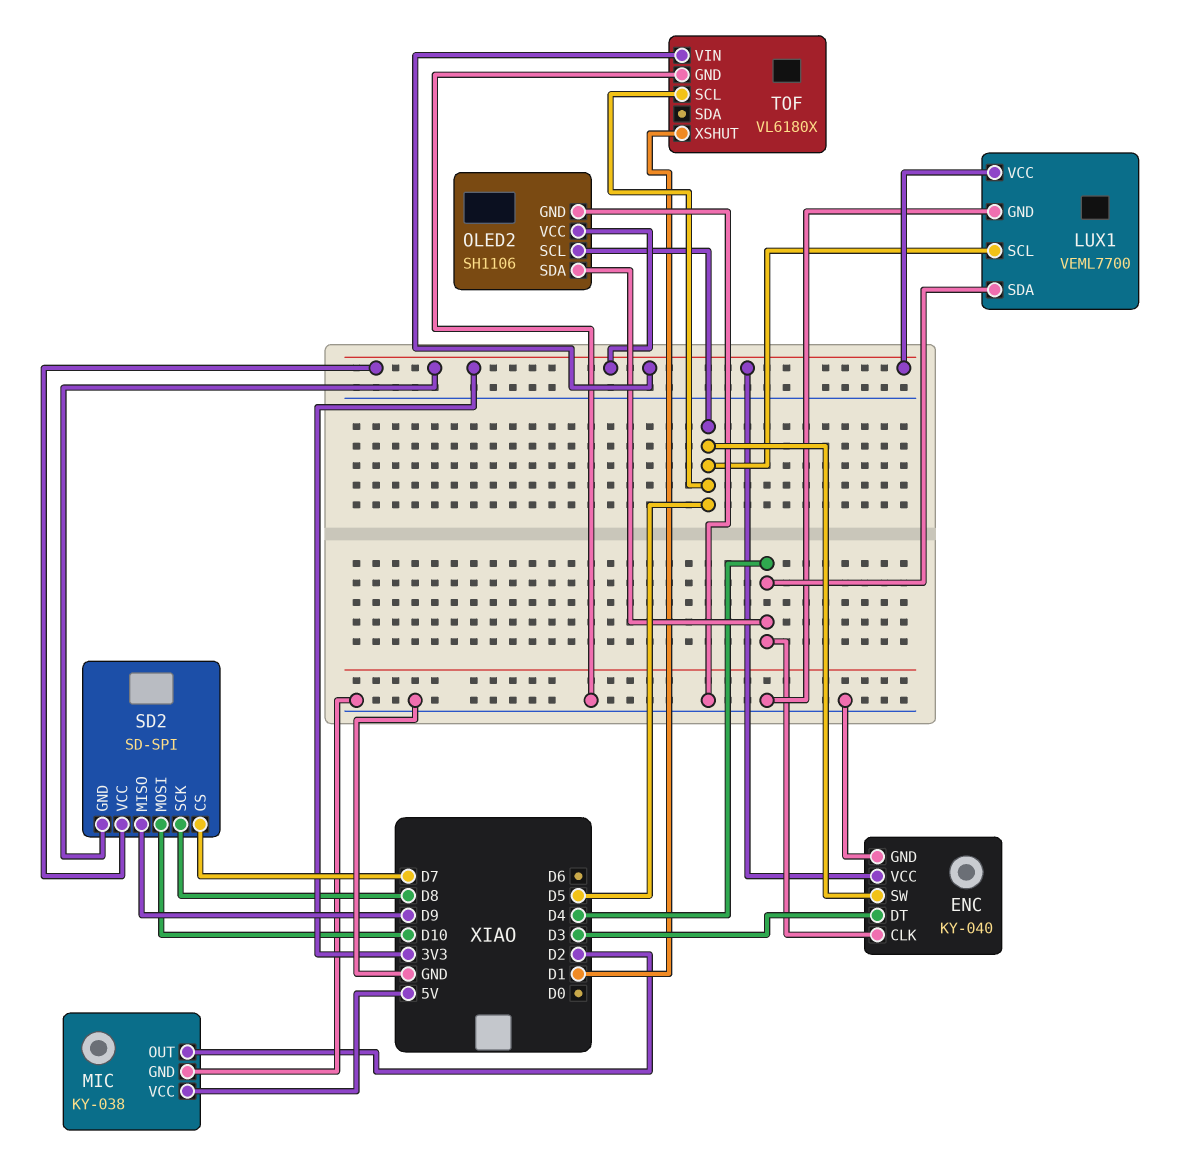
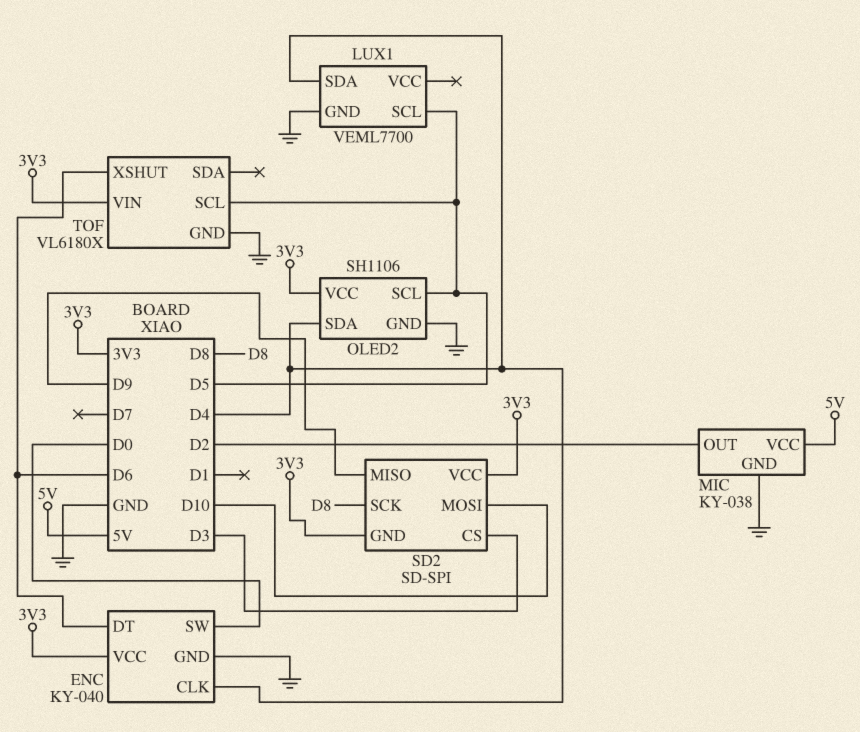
ENC pin DT: D3 -> D6
ENC pin SW: D5 -> D0
LUX1 pin VCC: 3V3 -> none
SD2 pin CS: D7 -> D3
TOF pin XSHUT: D1 -> D6

